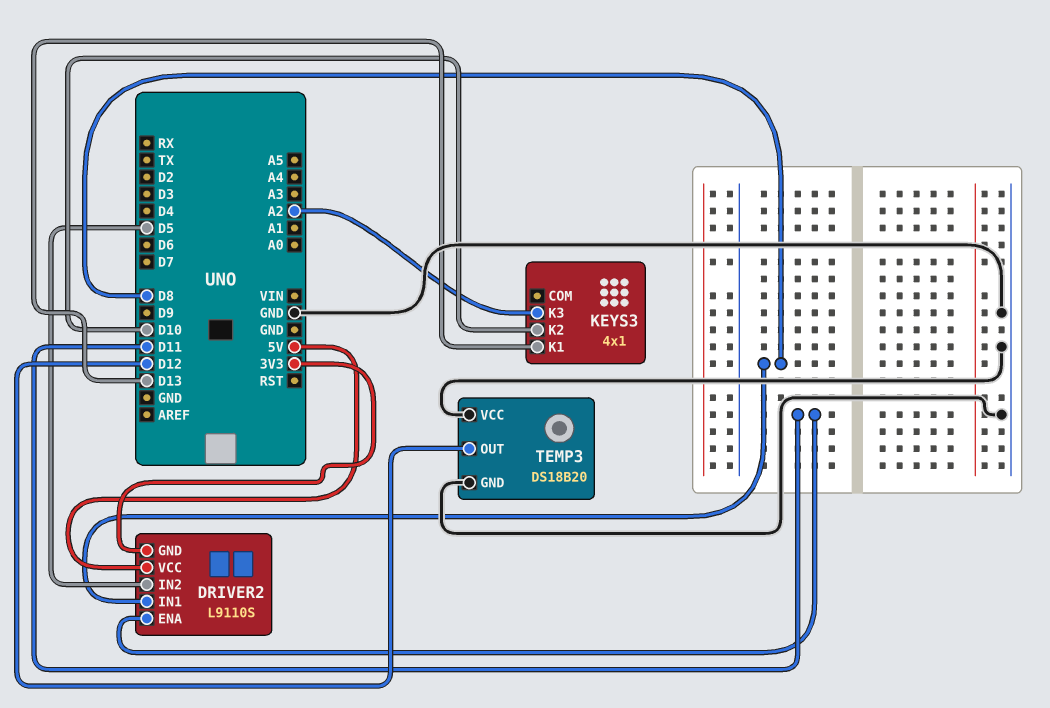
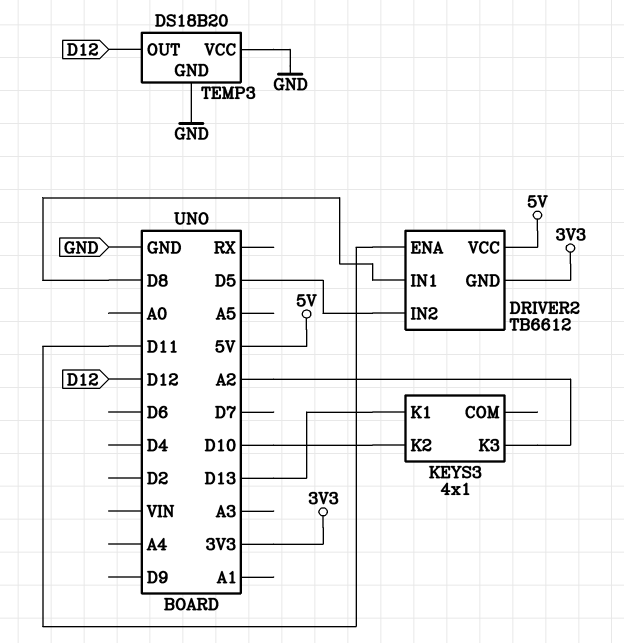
DRIVER2: L9110S -> TB6612

